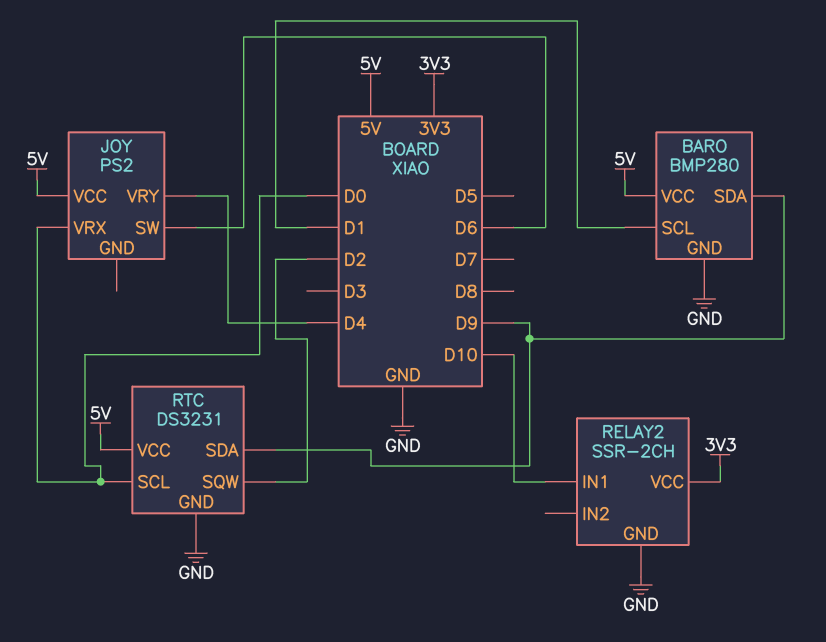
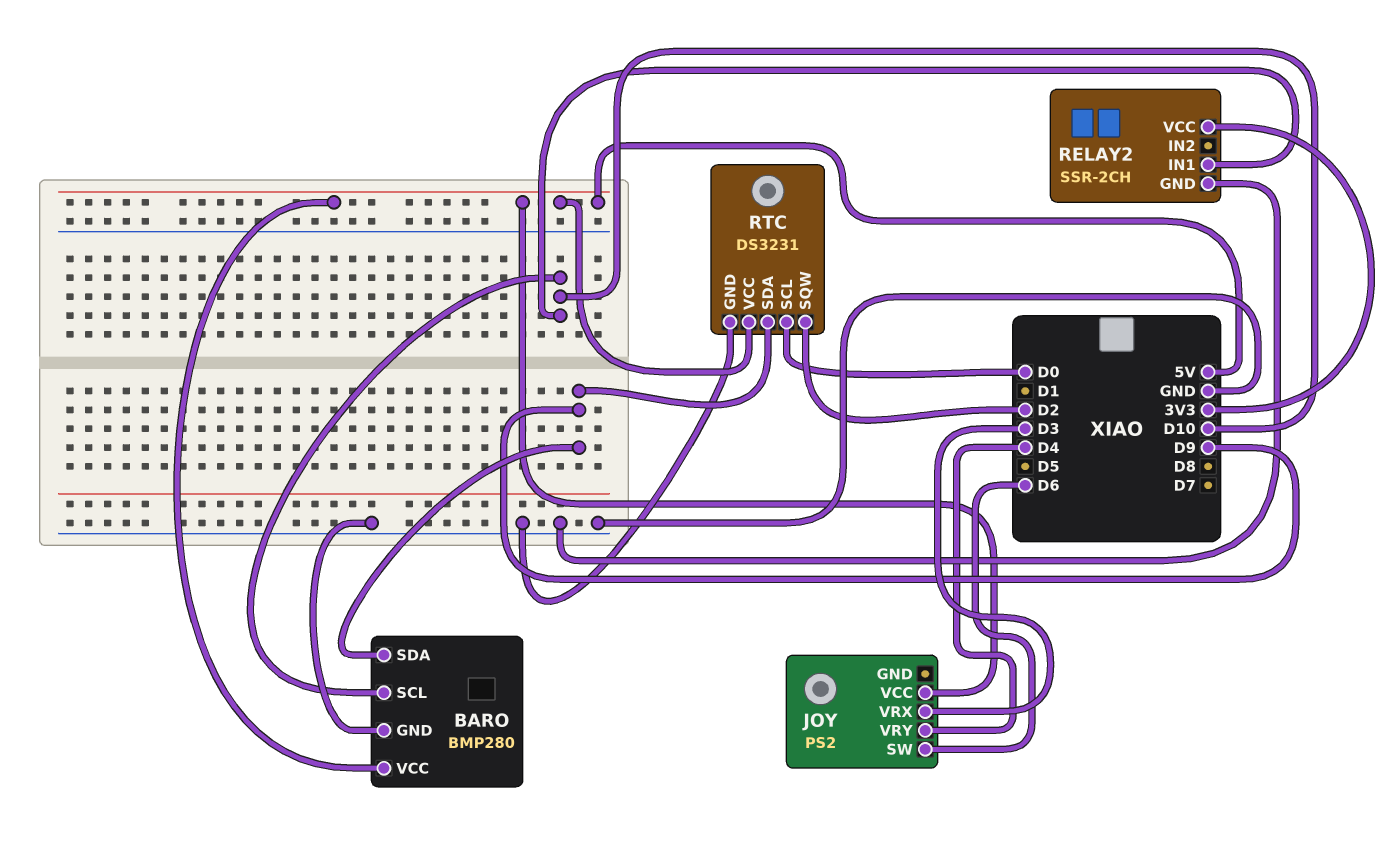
BARO pin SCL: D1 -> D10
JOY pin VRX: D0 -> D3

